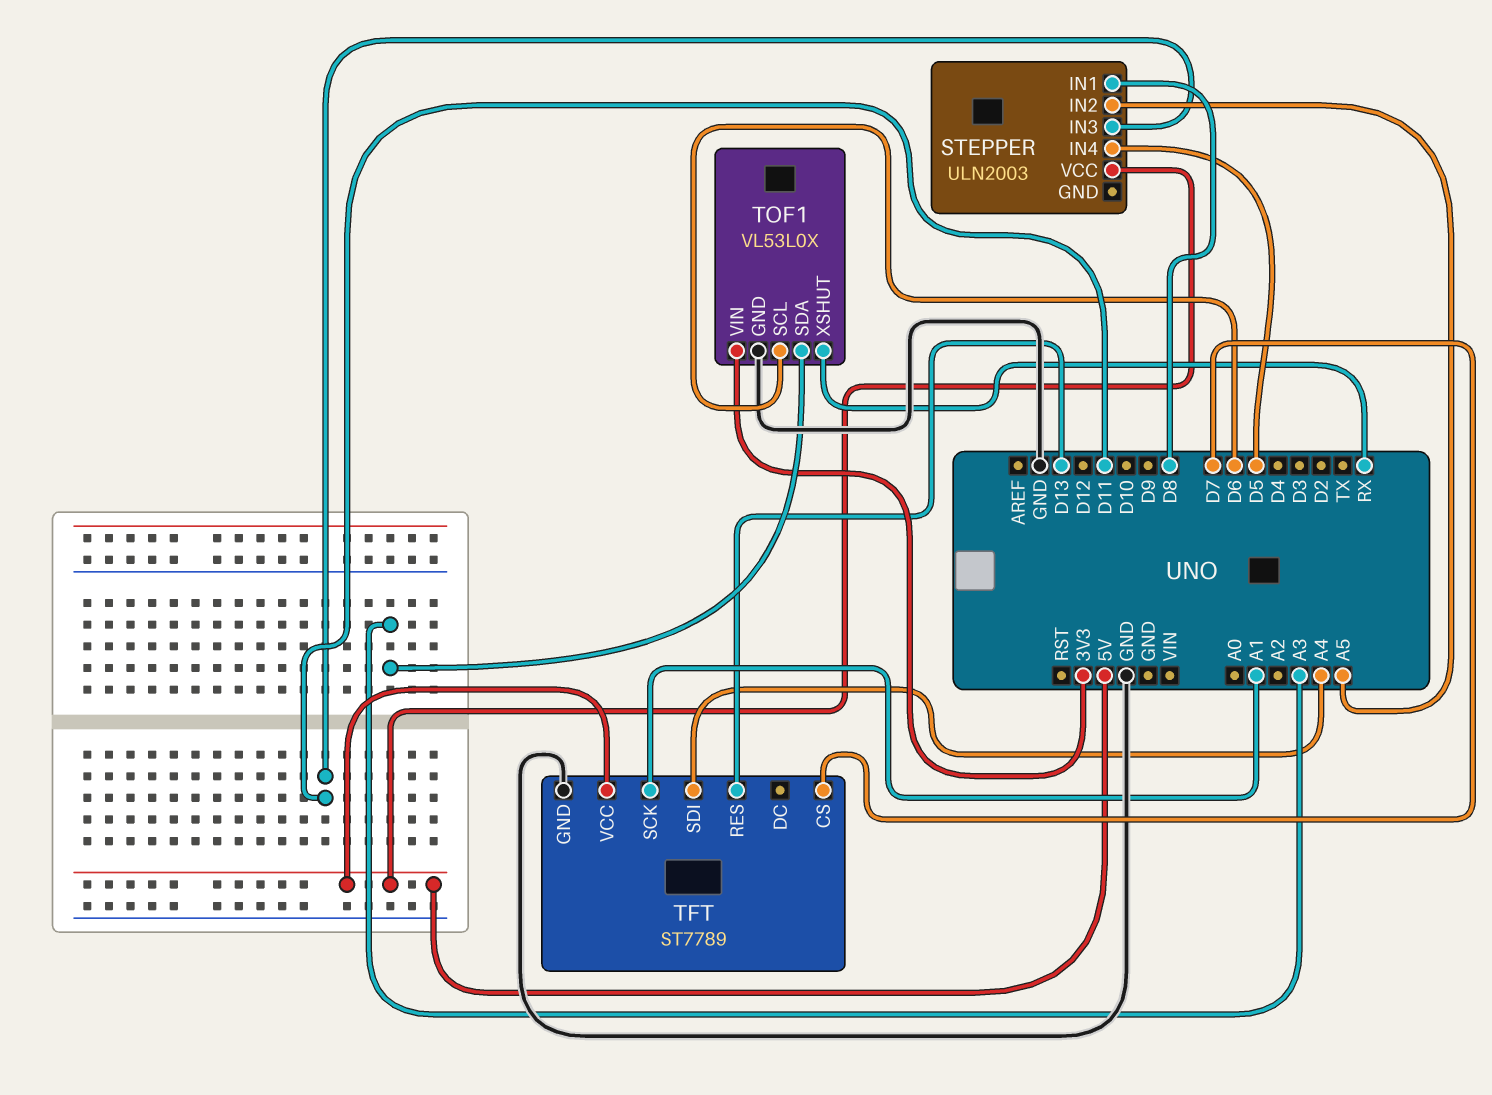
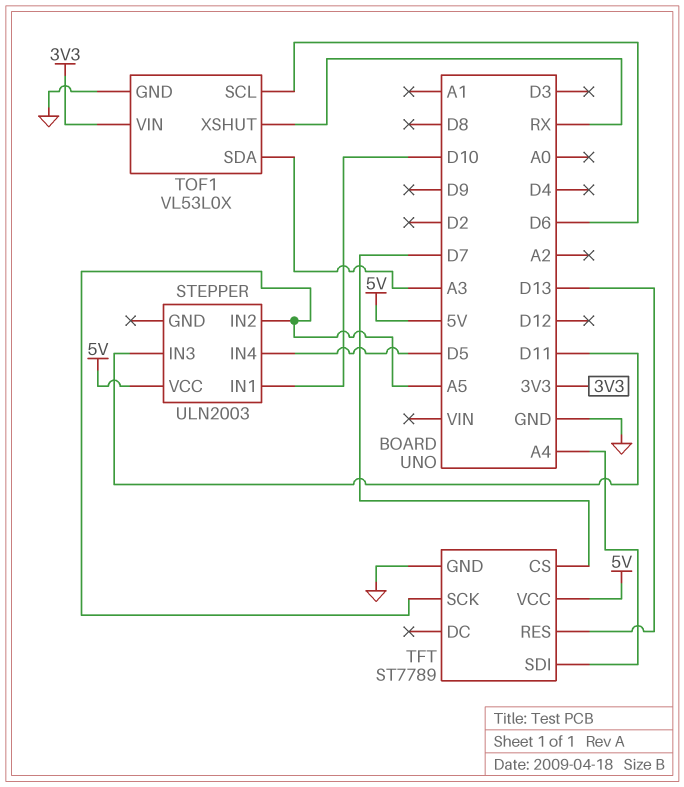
STEPPER pin IN1: D8 -> D10
TFT pin SCK: A1 -> A5

